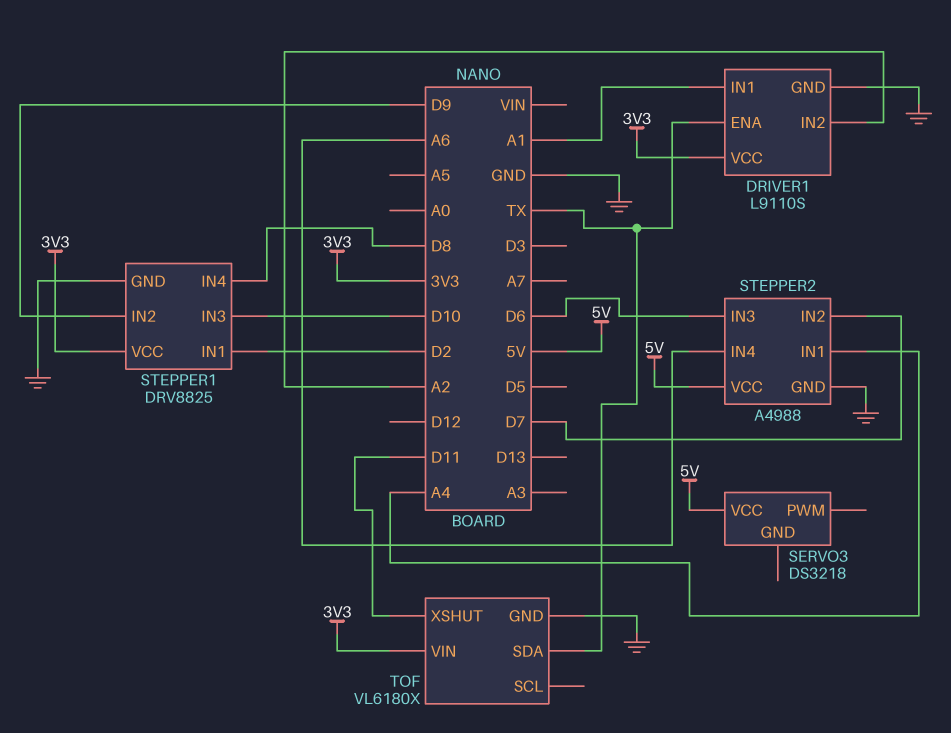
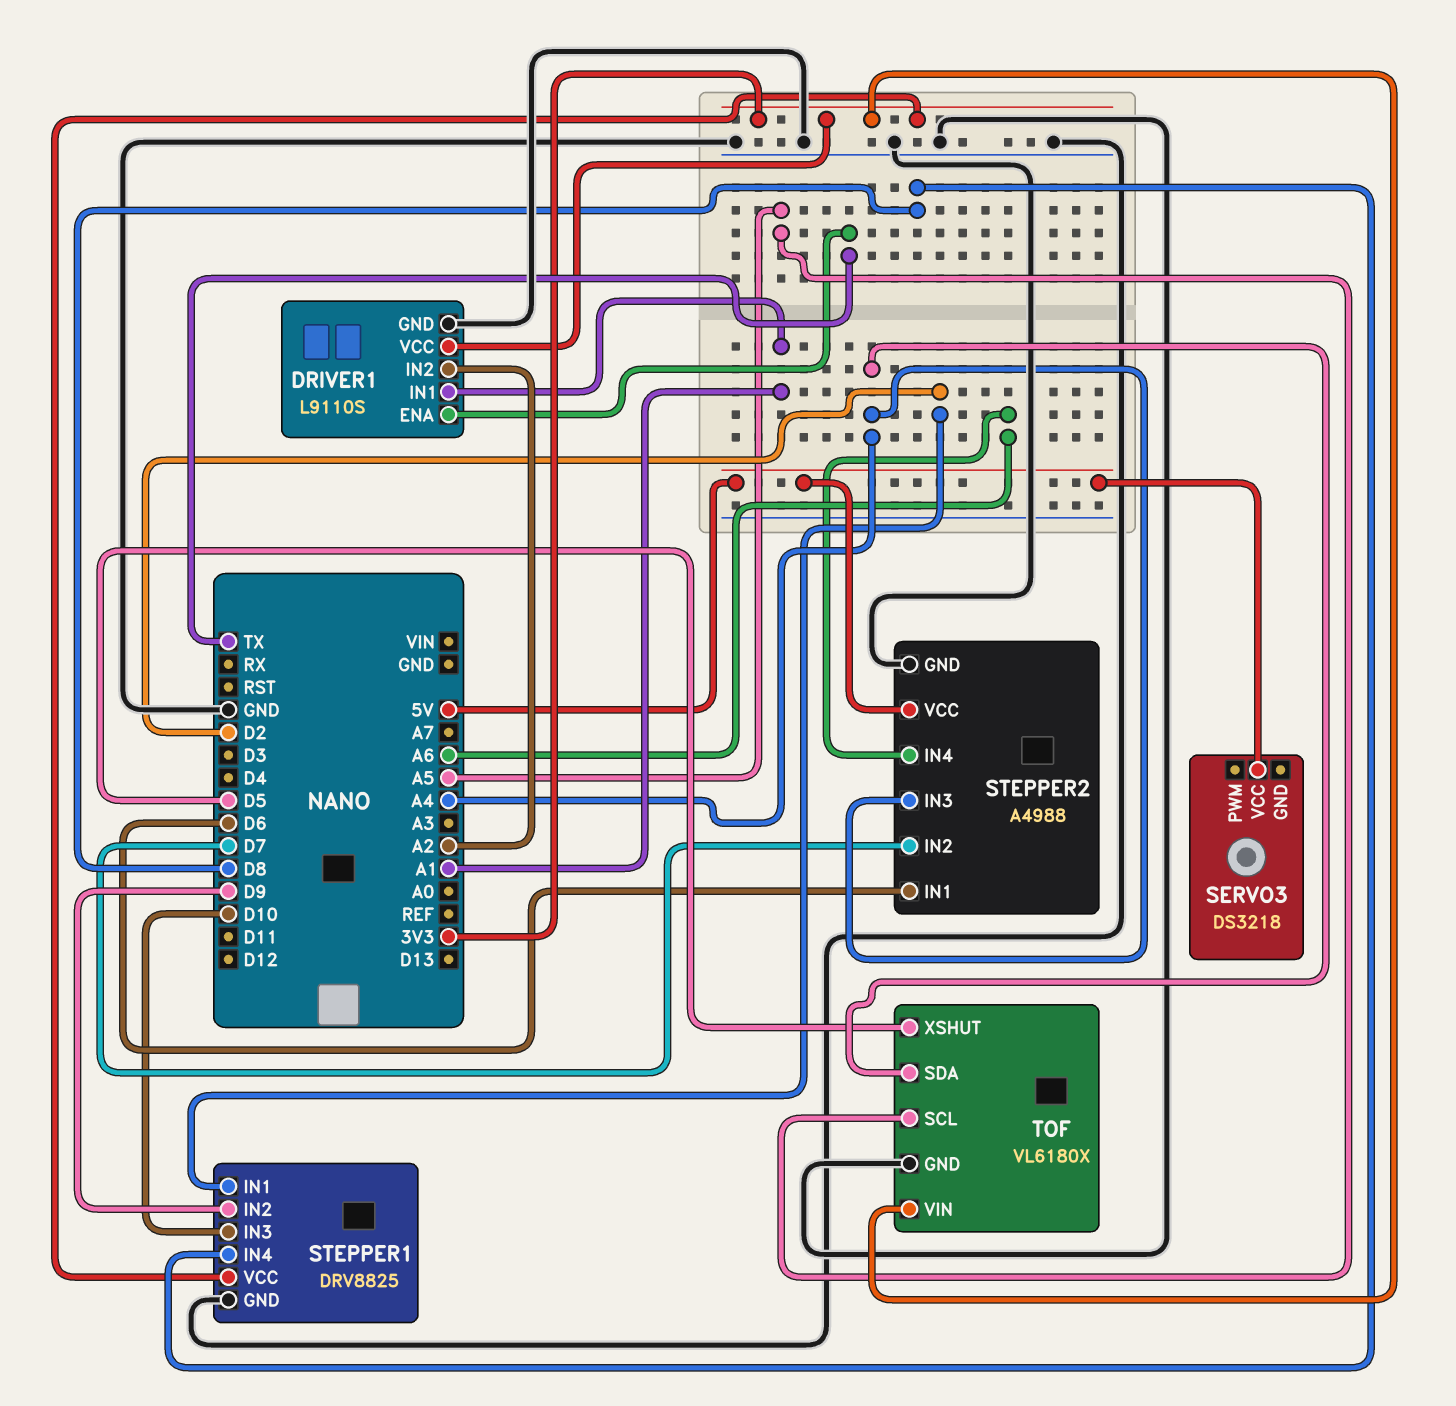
STEPPER2 pin IN1: A4 -> D6
STEPPER2 pin IN3: D6 -> A4
TOF pin SCL: none -> A5
TOF pin SDA: TX -> A4
TOF pin XSHUT: D11 -> D5

